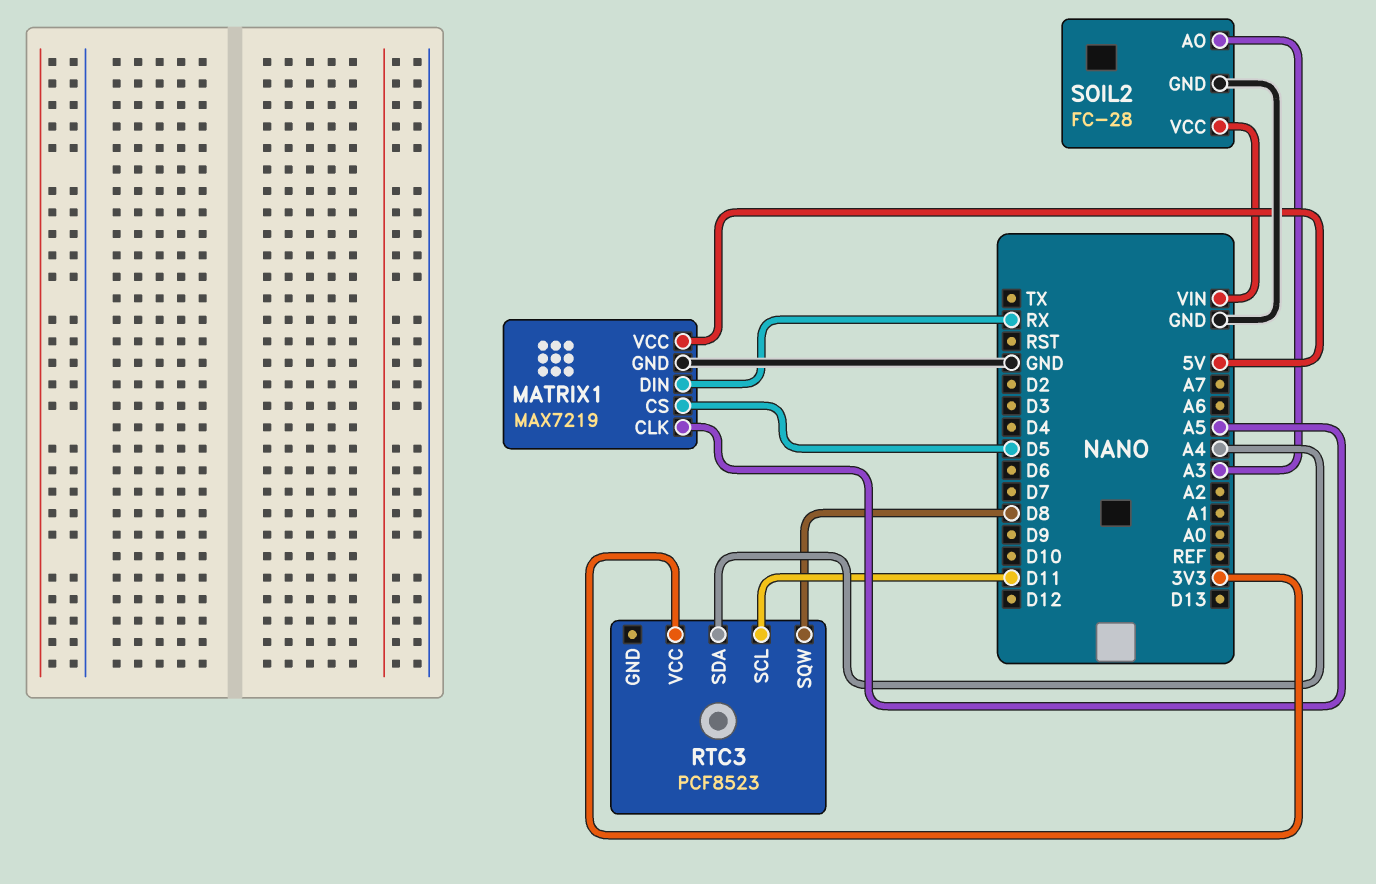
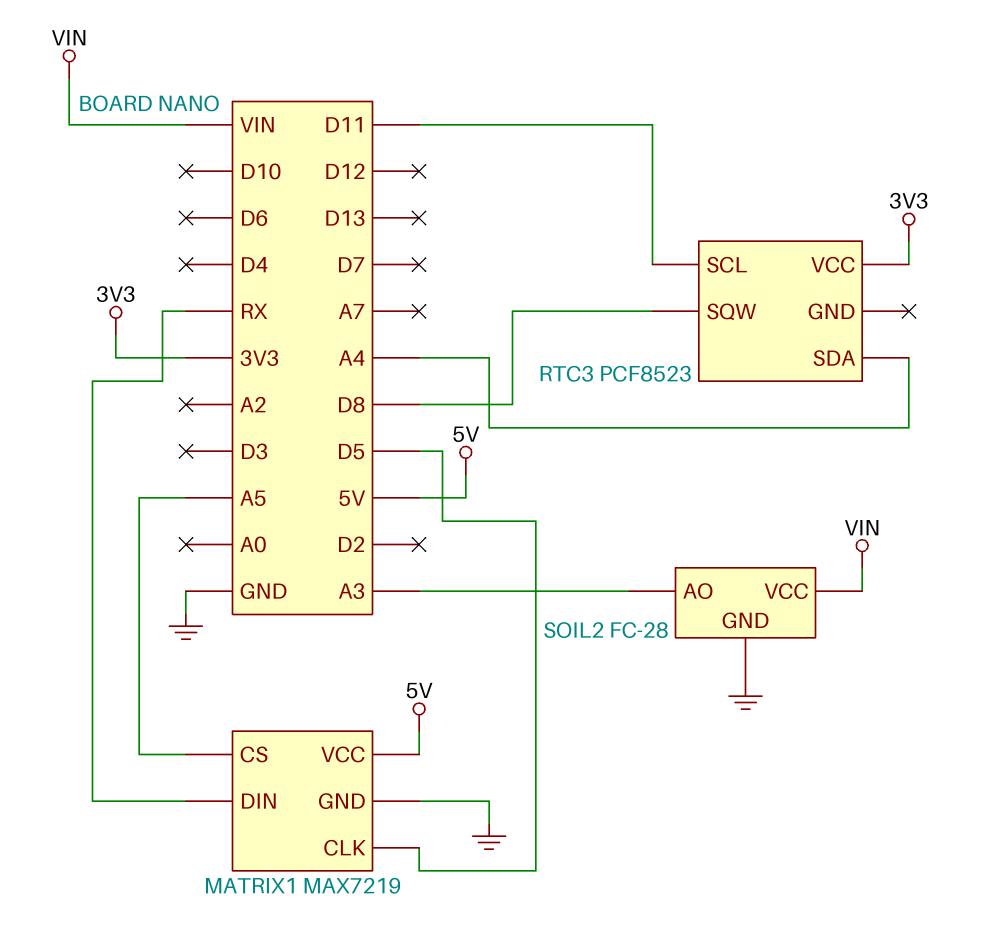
MATRIX1 pin CLK: A5 -> D5
MATRIX1 pin CS: D5 -> A5

